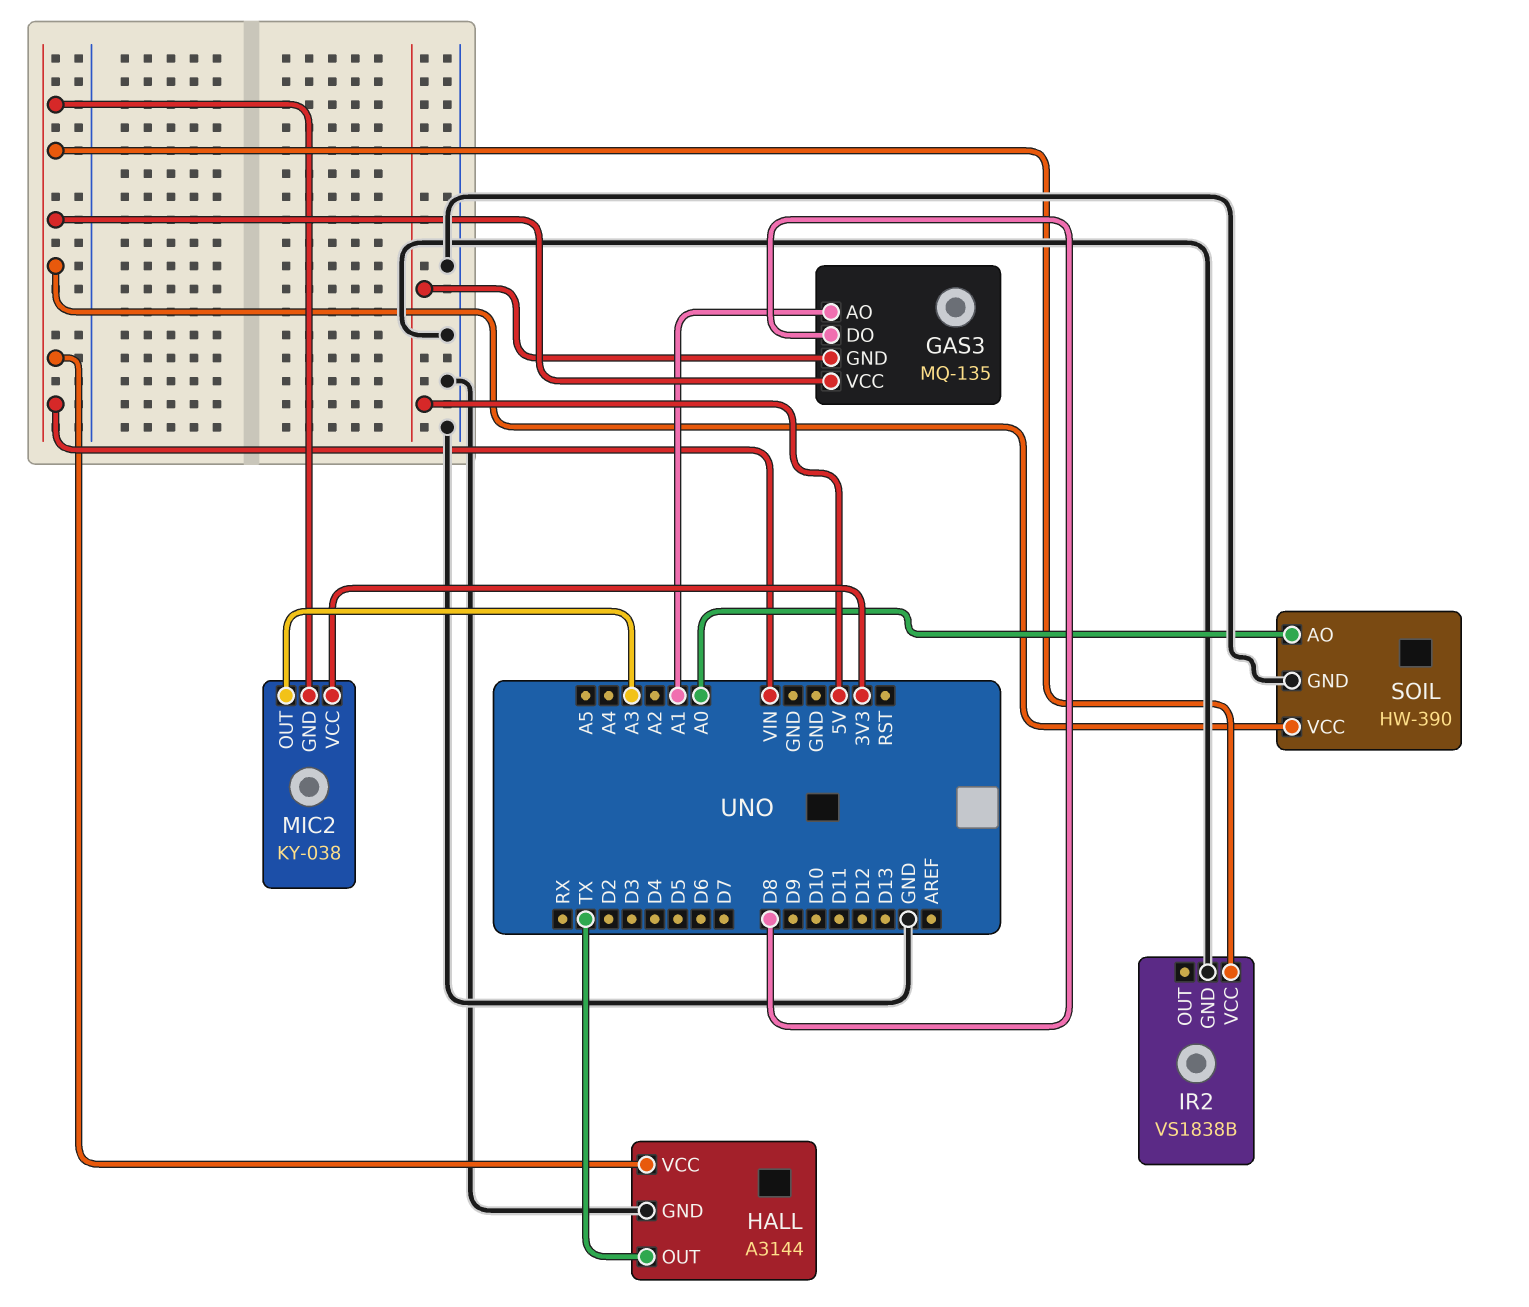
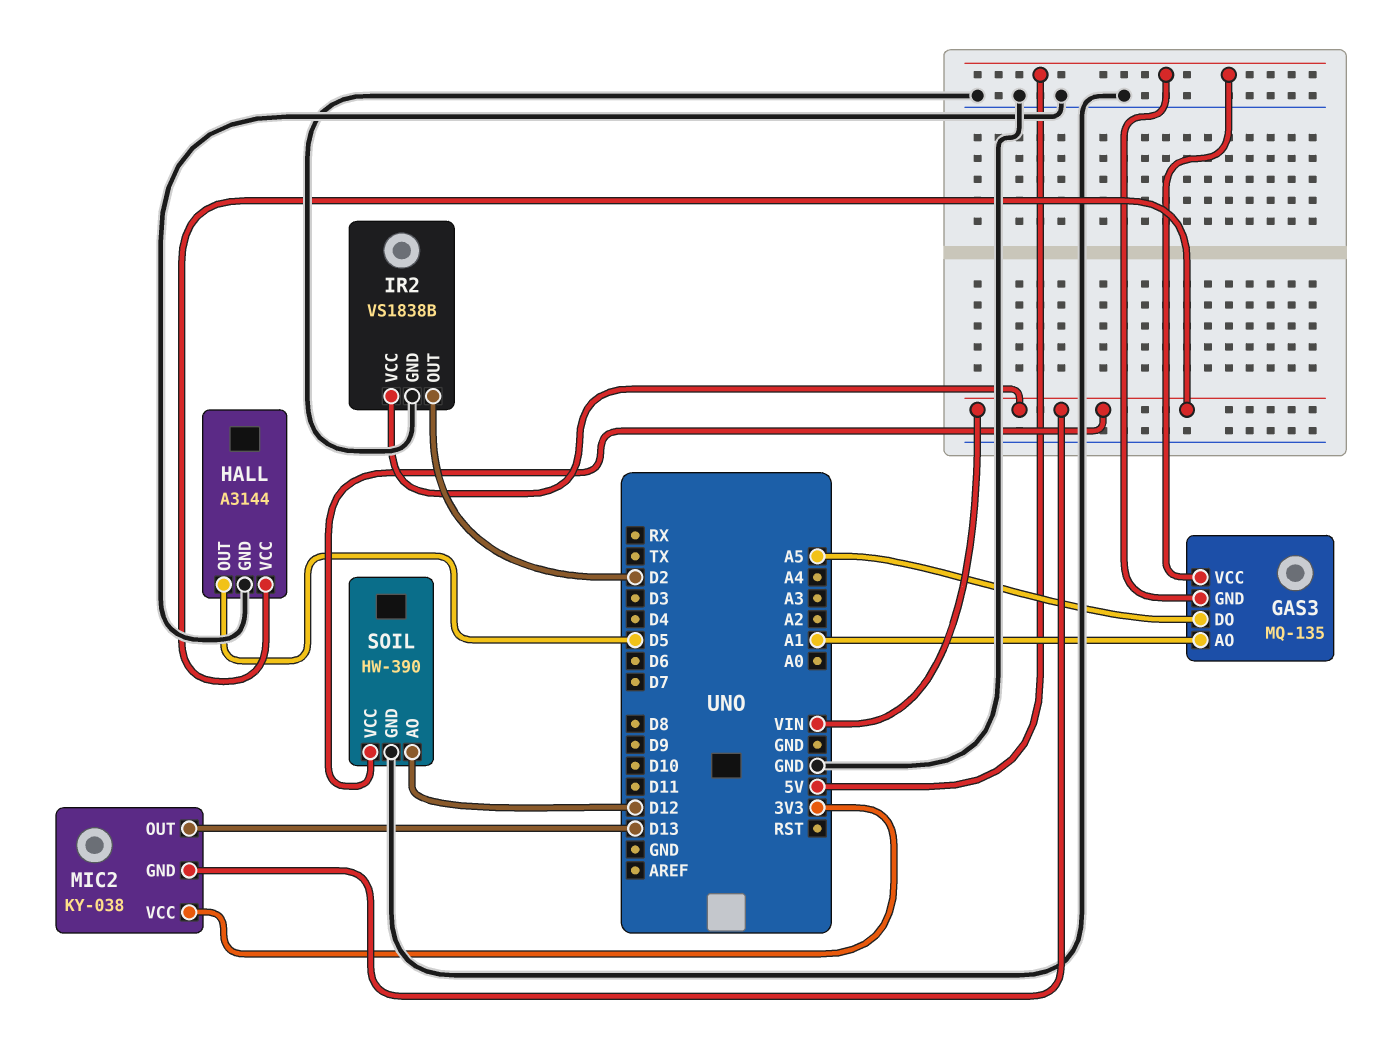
GAS3 pin DO: D8 -> A5
GAS3 pin VCC: VIN -> 5V
HALL pin OUT: TX -> D5
IR2 pin OUT: none -> D2
MIC2 pin OUT: A3 -> D13
SOIL pin AO: A0 -> D12

